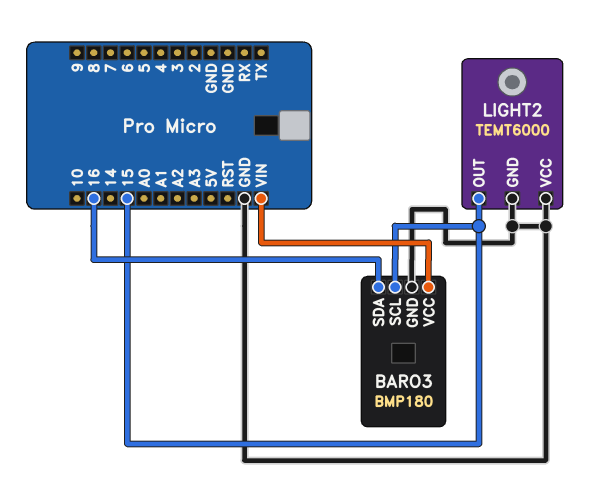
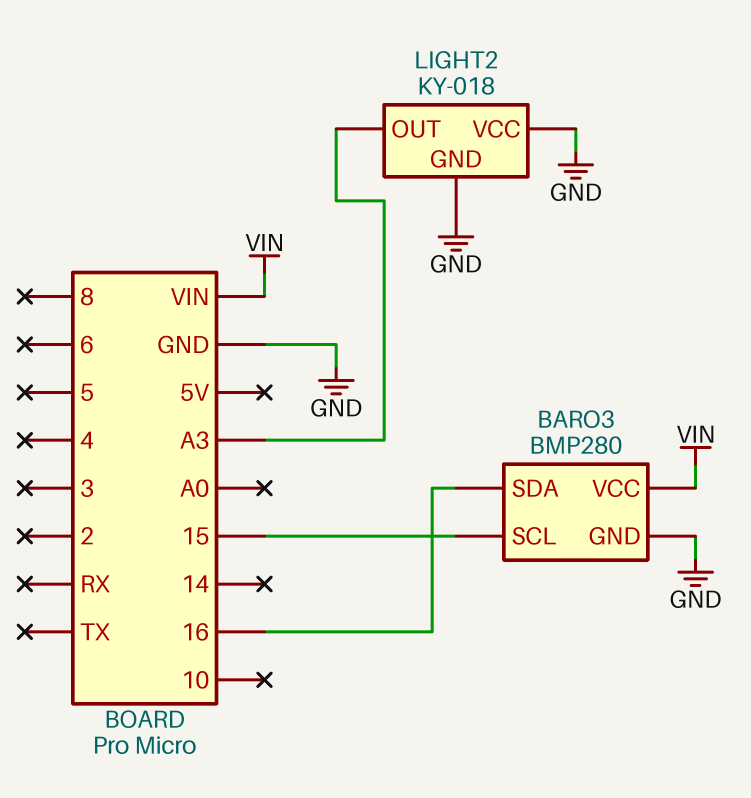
BARO3: BMP180 -> BMP280
LIGHT2: TEMT6000 -> KY-018
LIGHT2 pin OUT: 15 -> A3

